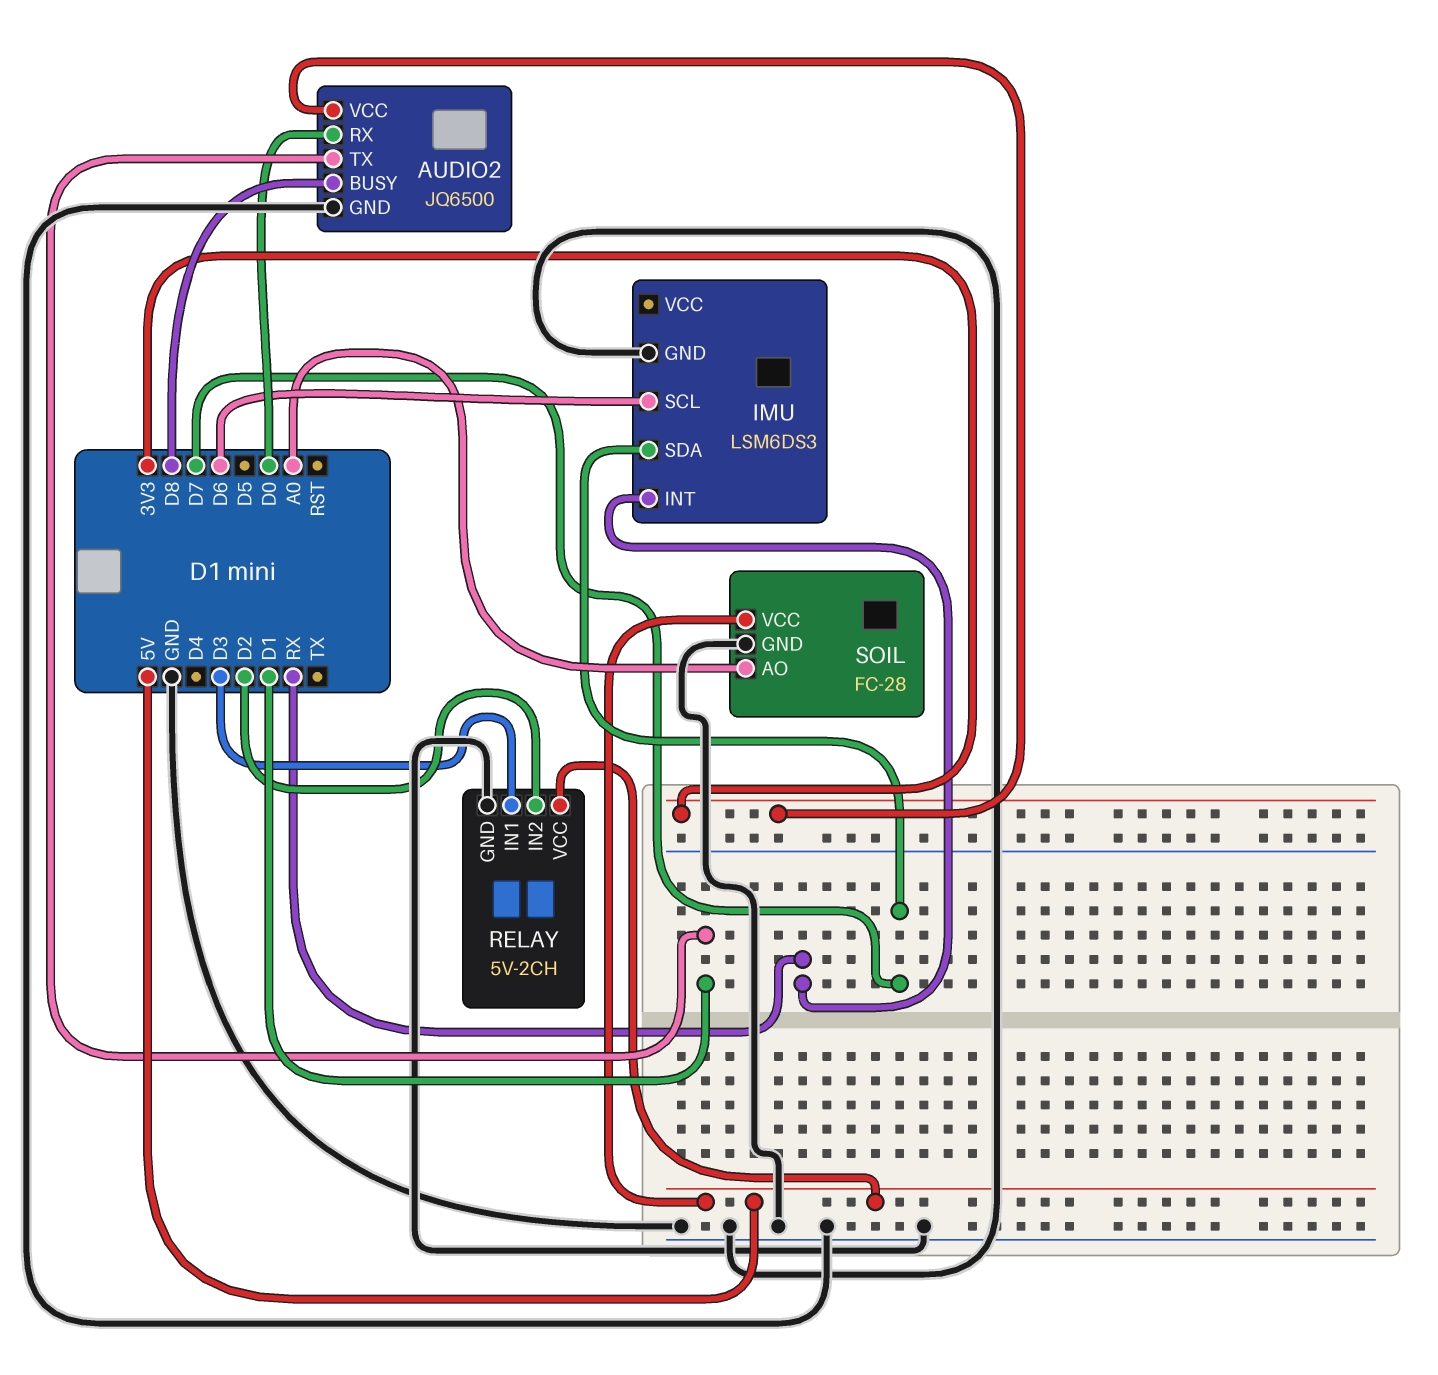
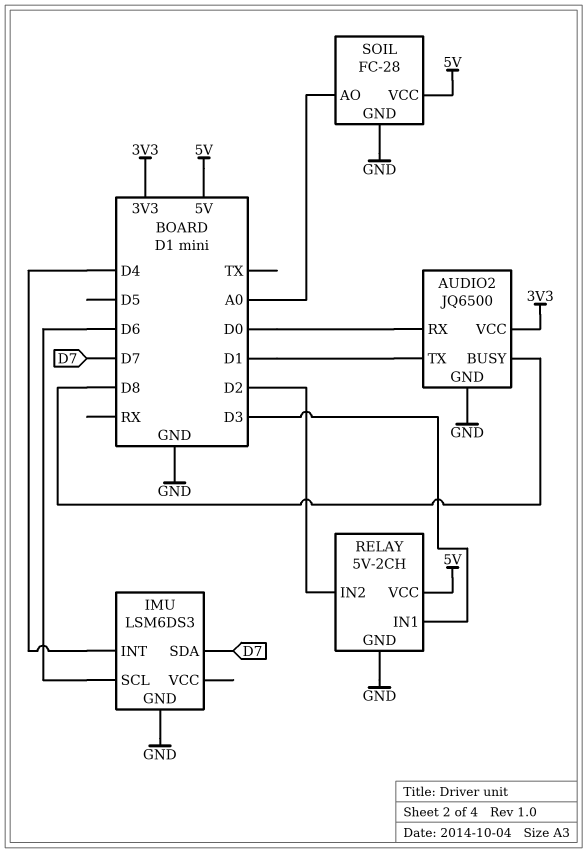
IMU pin INT: RX -> D4

